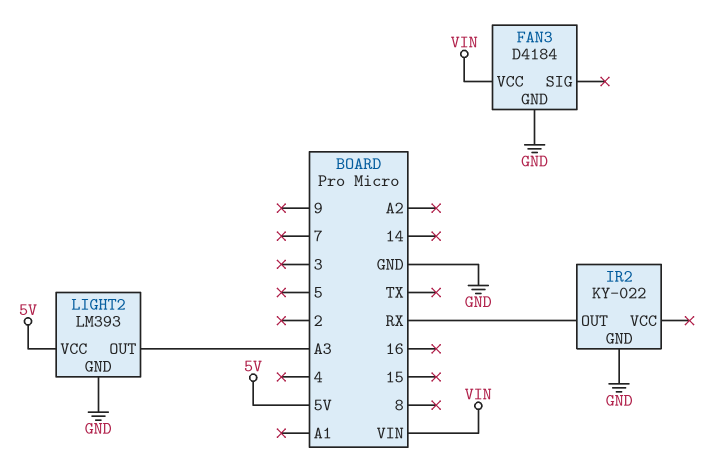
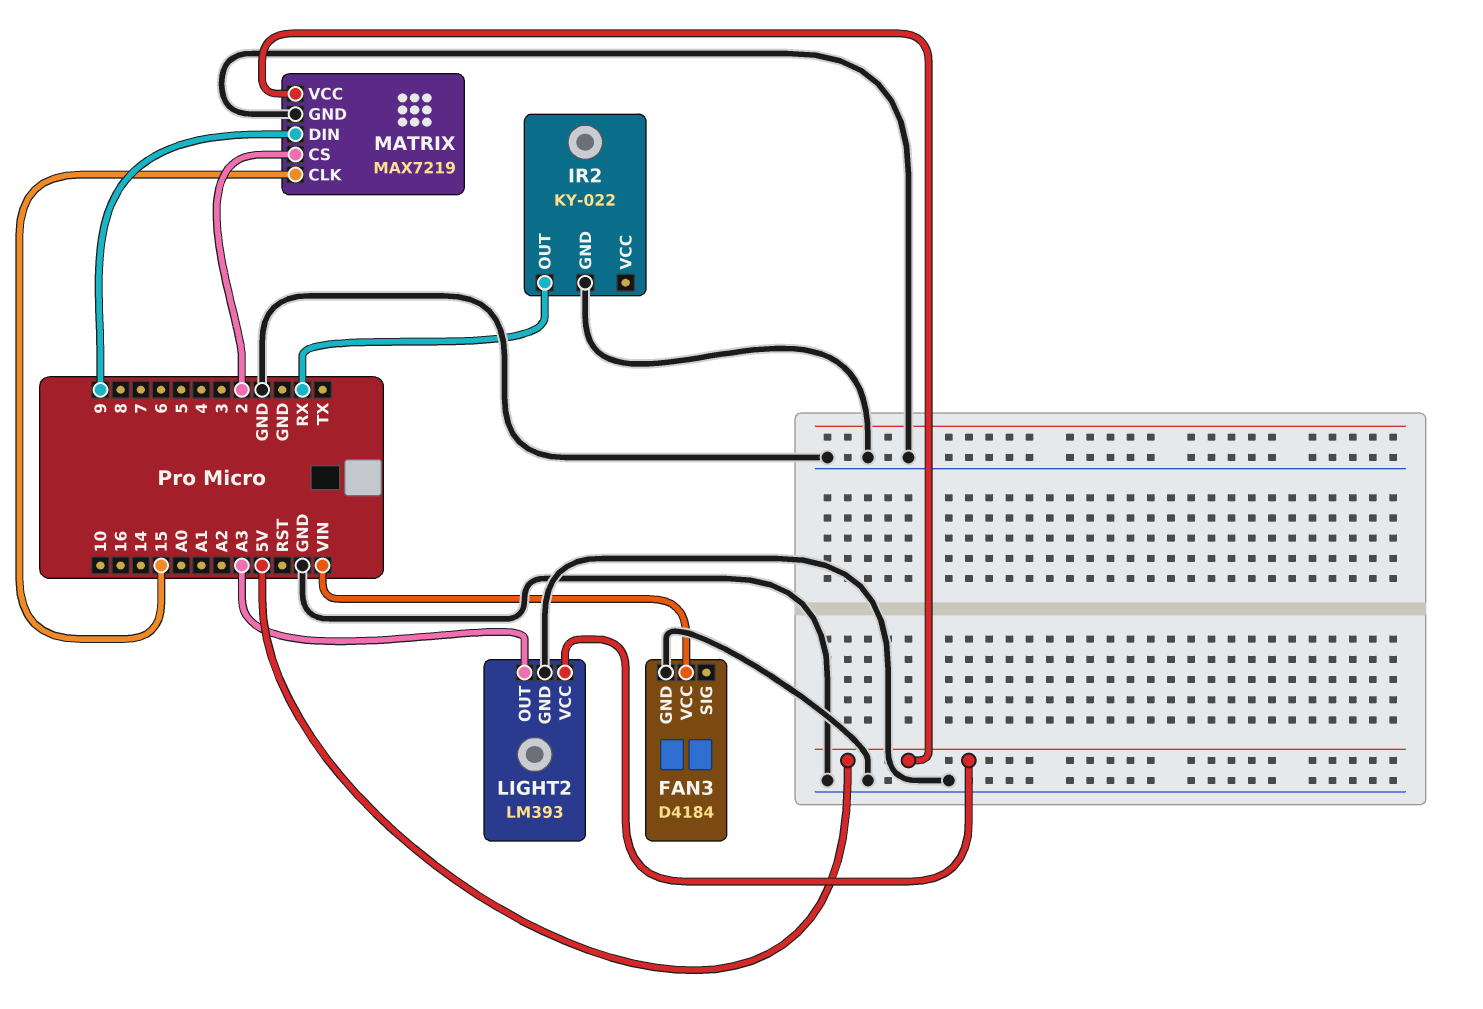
MATRIX: none -> MAX7219
MATRIX pin CLK: none -> 15
MATRIX pin CS: none -> 2
MATRIX pin DIN: none -> 9
MATRIX pin GND: none -> GND
MATRIX pin VCC: none -> 5V

